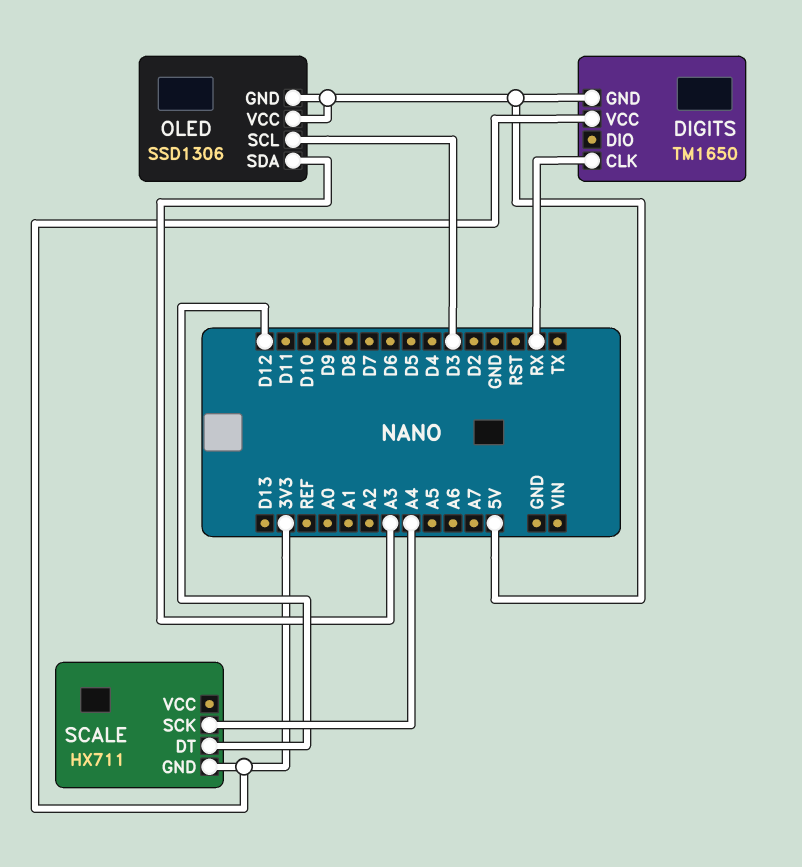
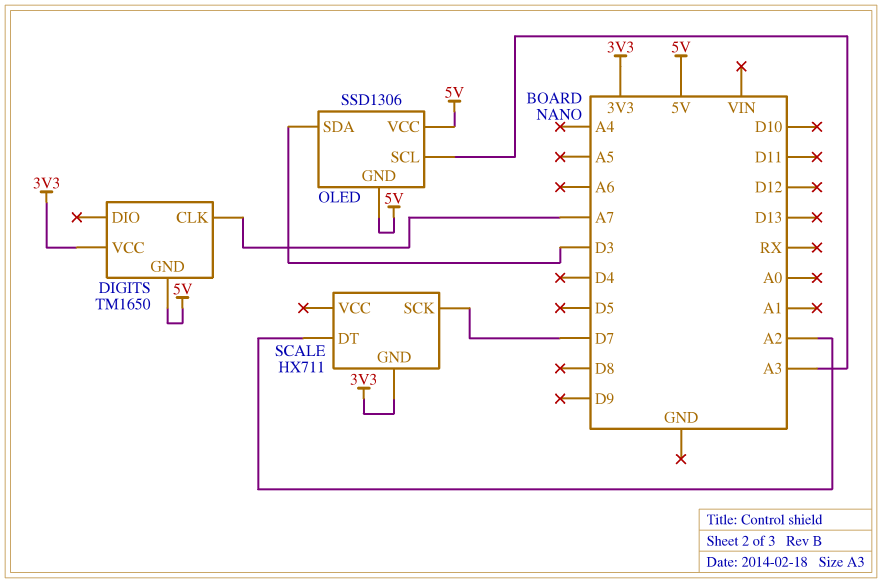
DIGITS pin CLK: RX -> A7
OLED pin SCL: D3 -> A3
OLED pin SDA: A3 -> D3
SCALE pin DT: D12 -> A2
SCALE pin SCK: A4 -> D7

